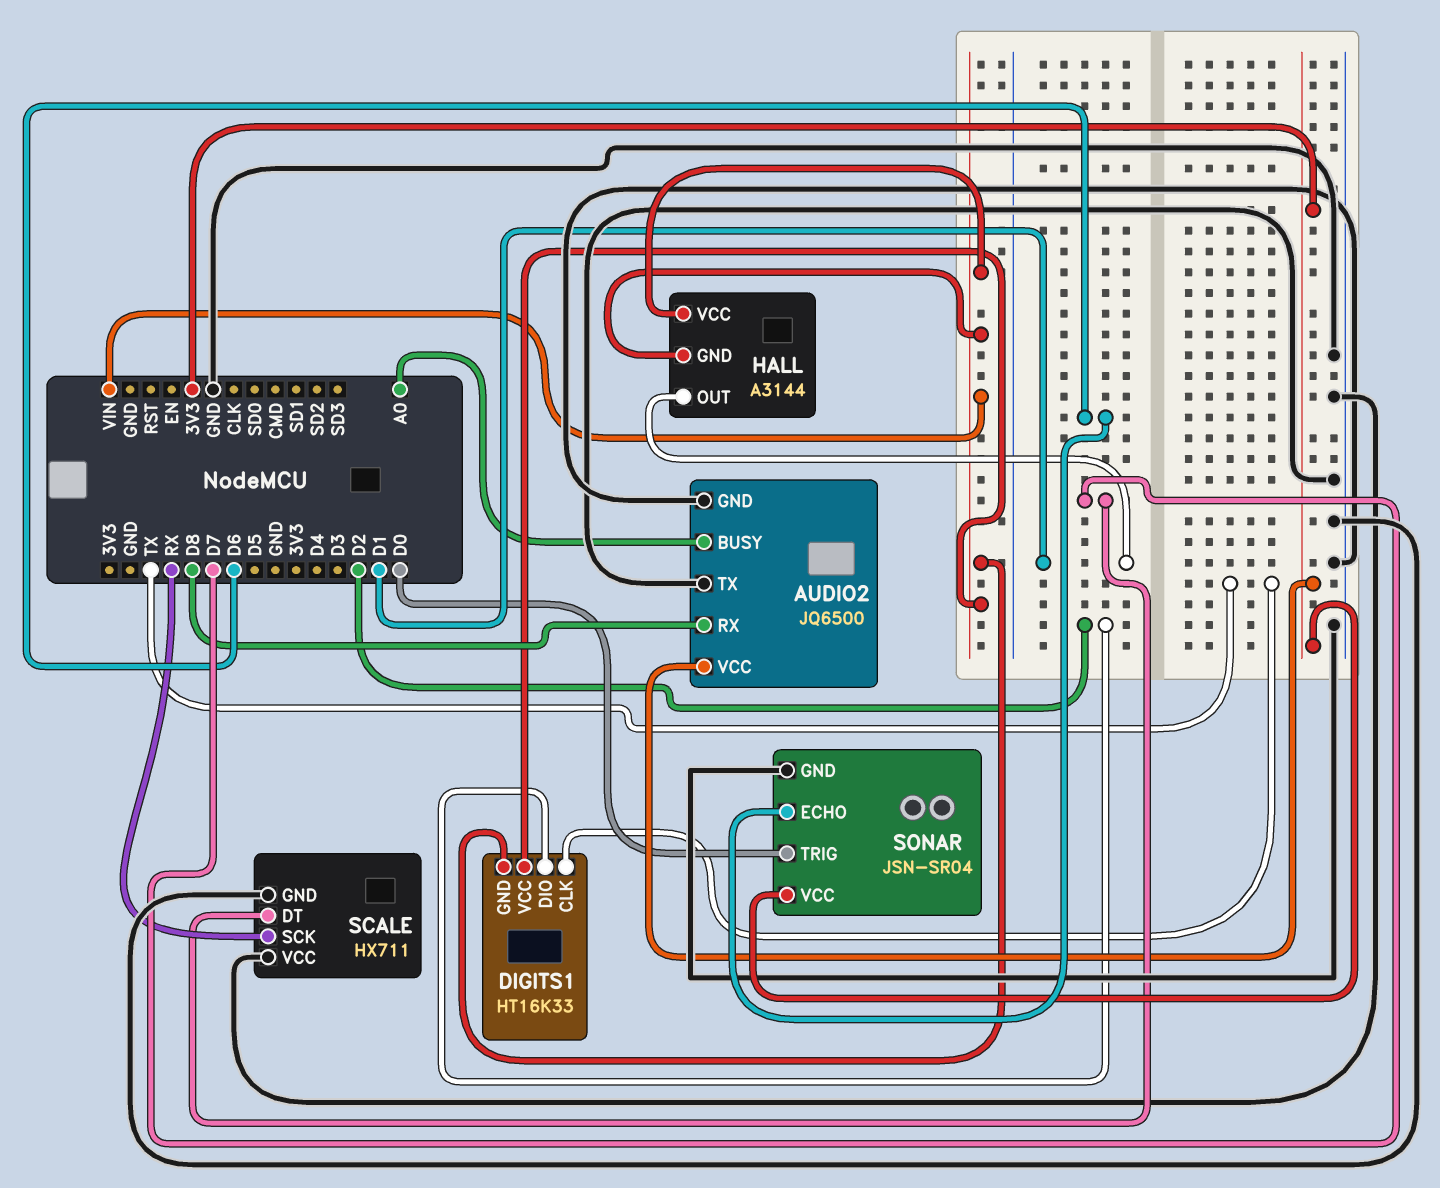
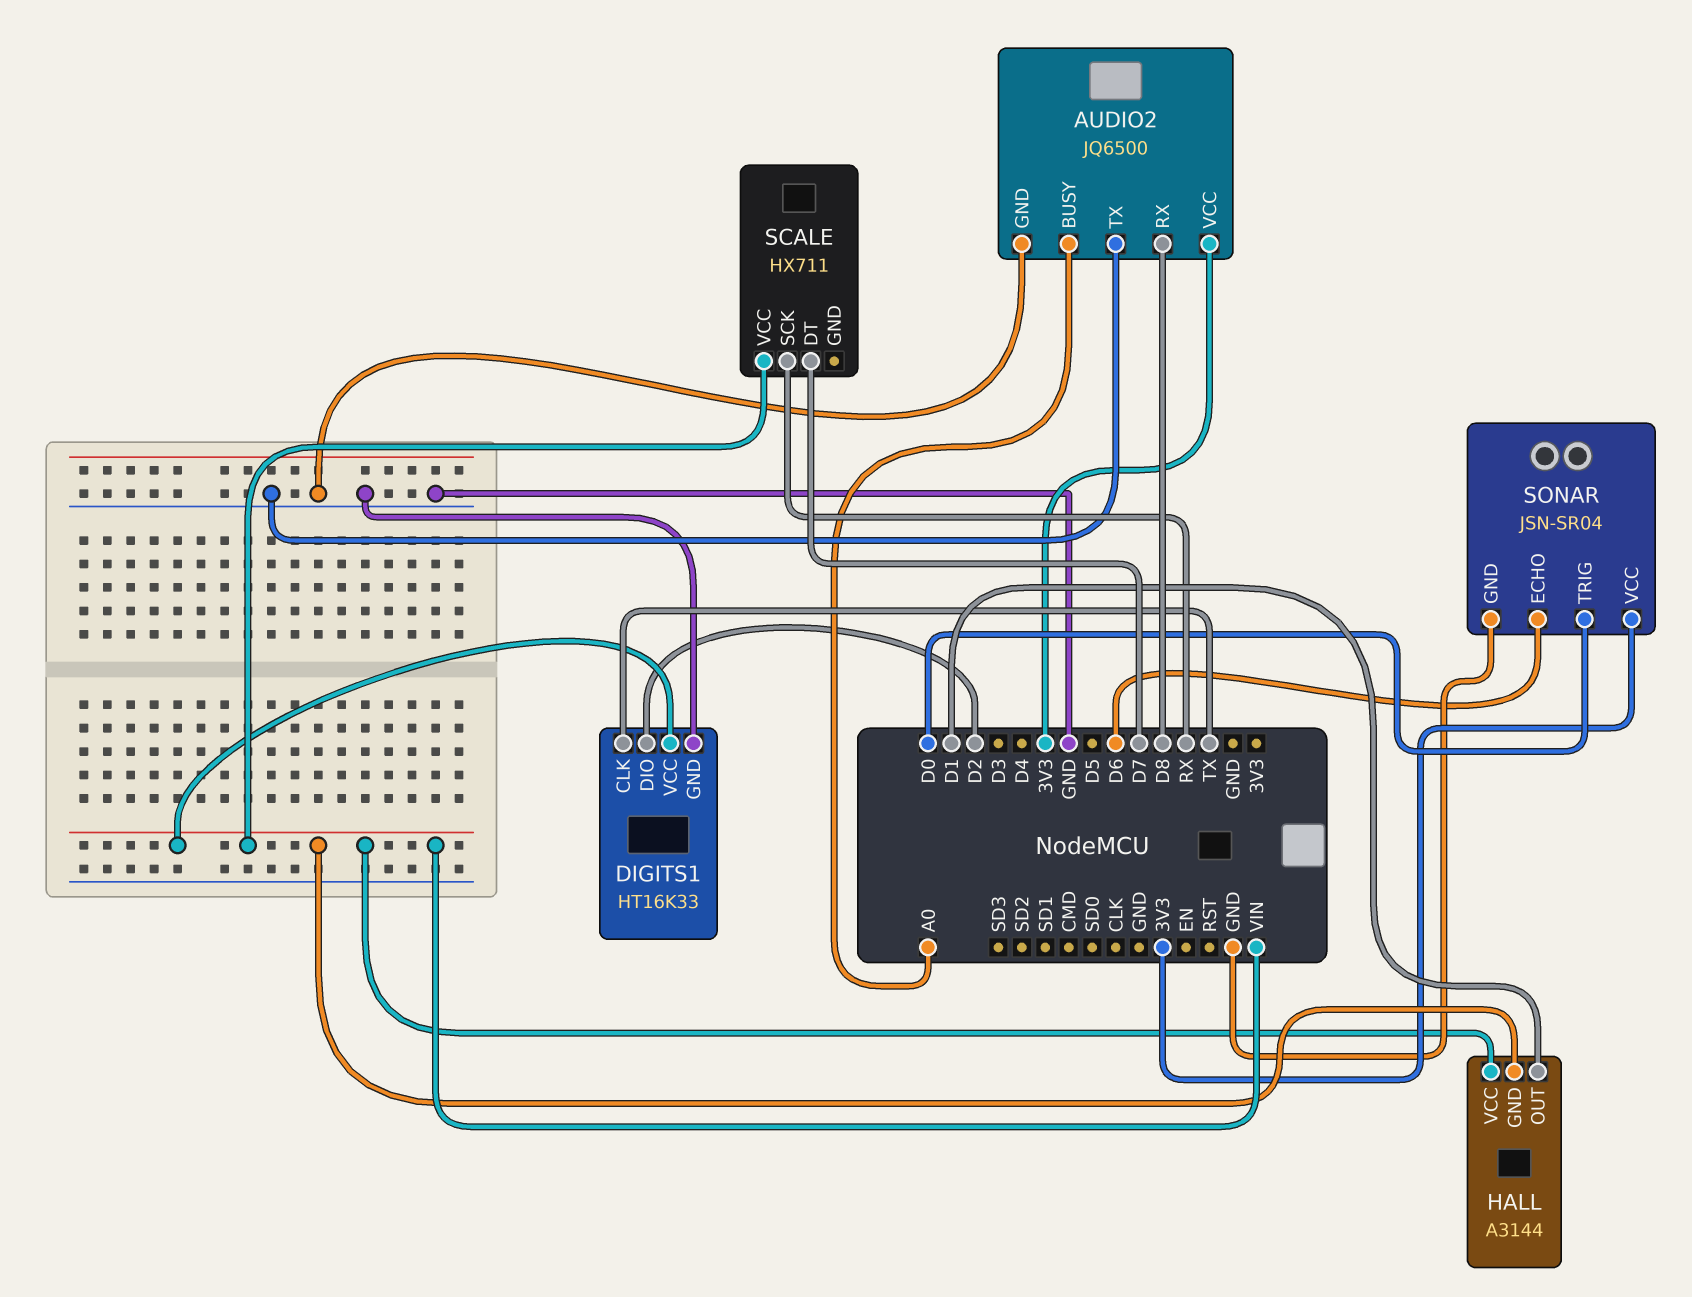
DIGITS1 pin GND: VIN -> GND
SCALE pin GND: GND -> none
SCALE pin VCC: GND -> VIN

